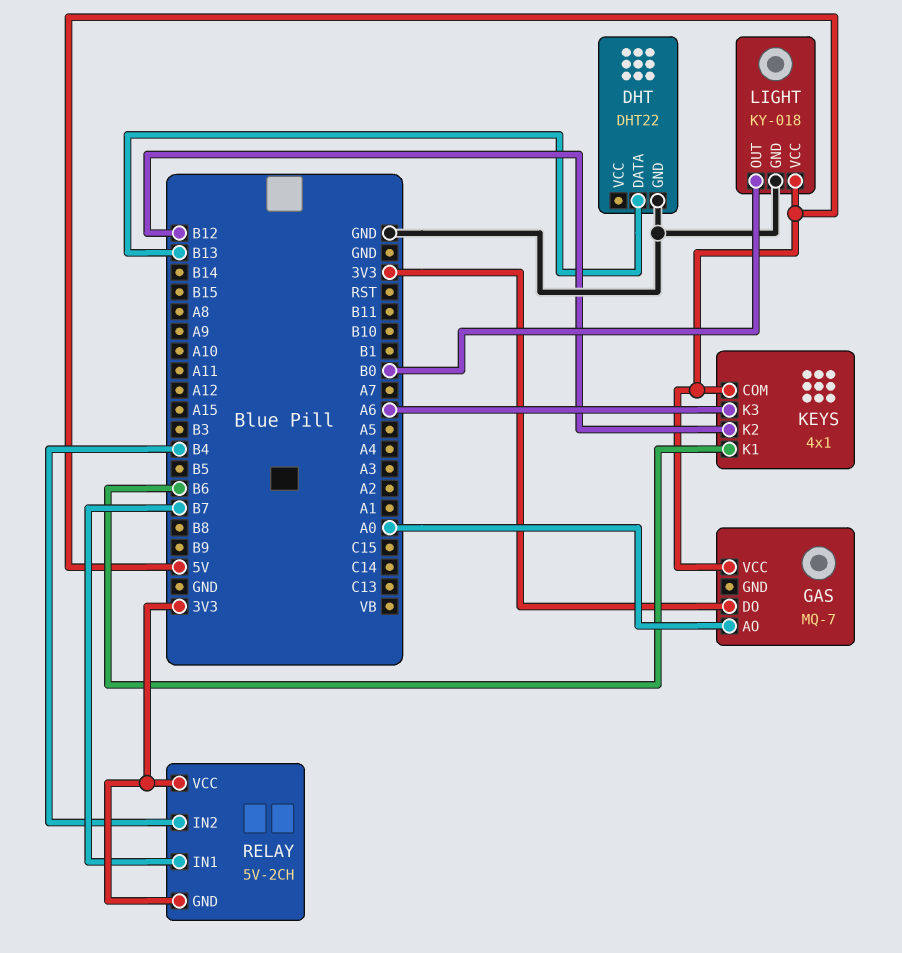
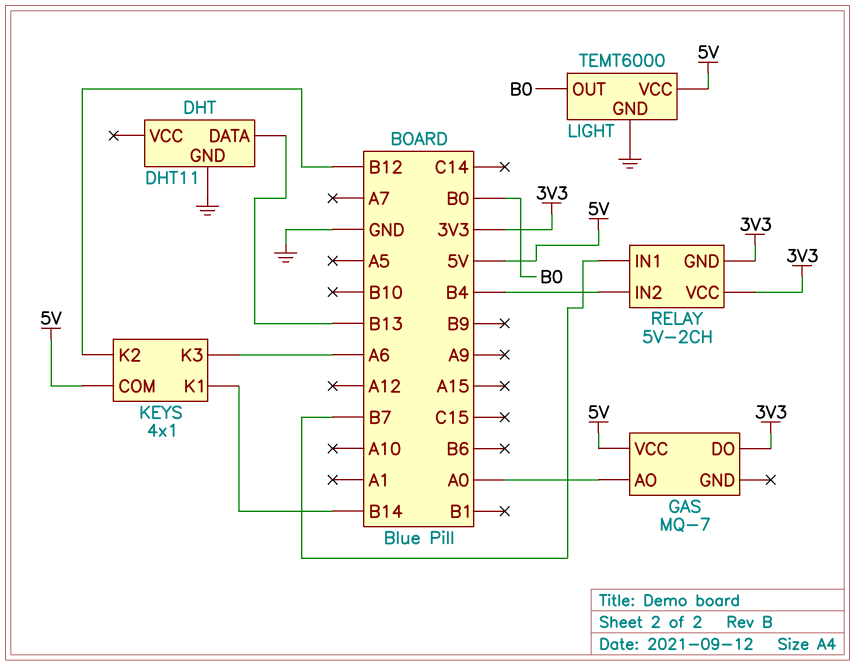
DHT: DHT22 -> DHT11
KEYS pin K1: B6 -> B14
LIGHT: KY-018 -> TEMT6000

